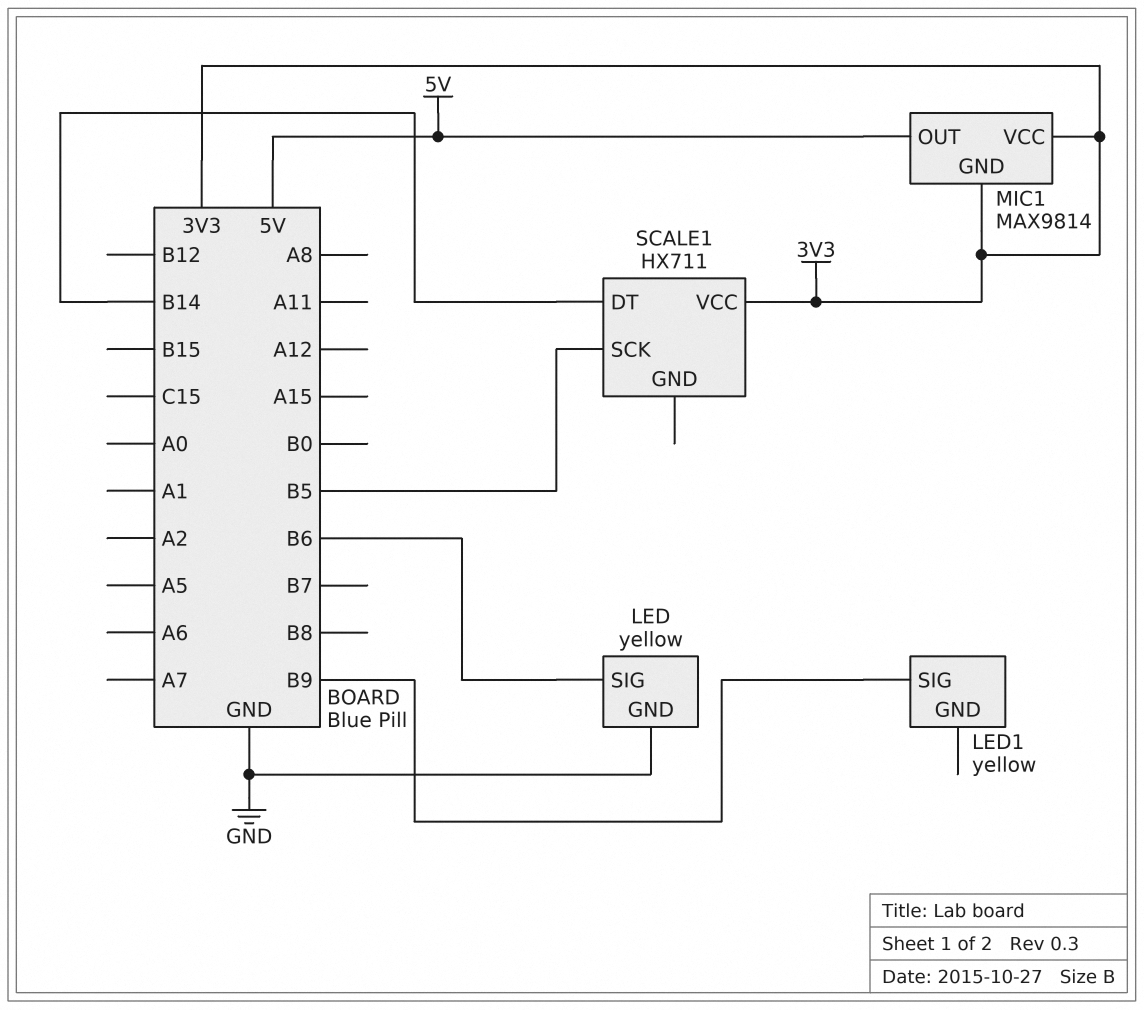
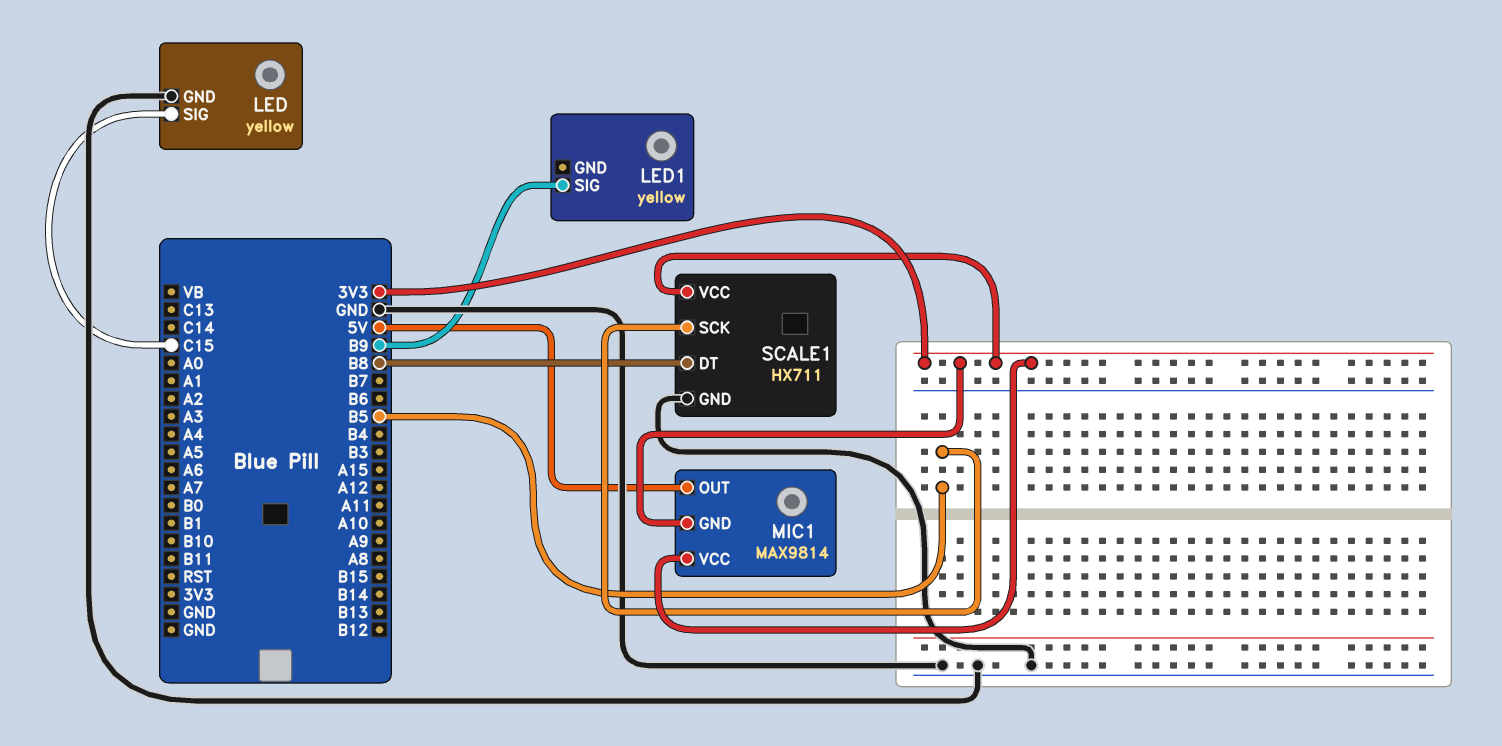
LED pin SIG: B6 -> C15
SCALE1 pin DT: B14 -> B8
SCALE1 pin GND: none -> GND

